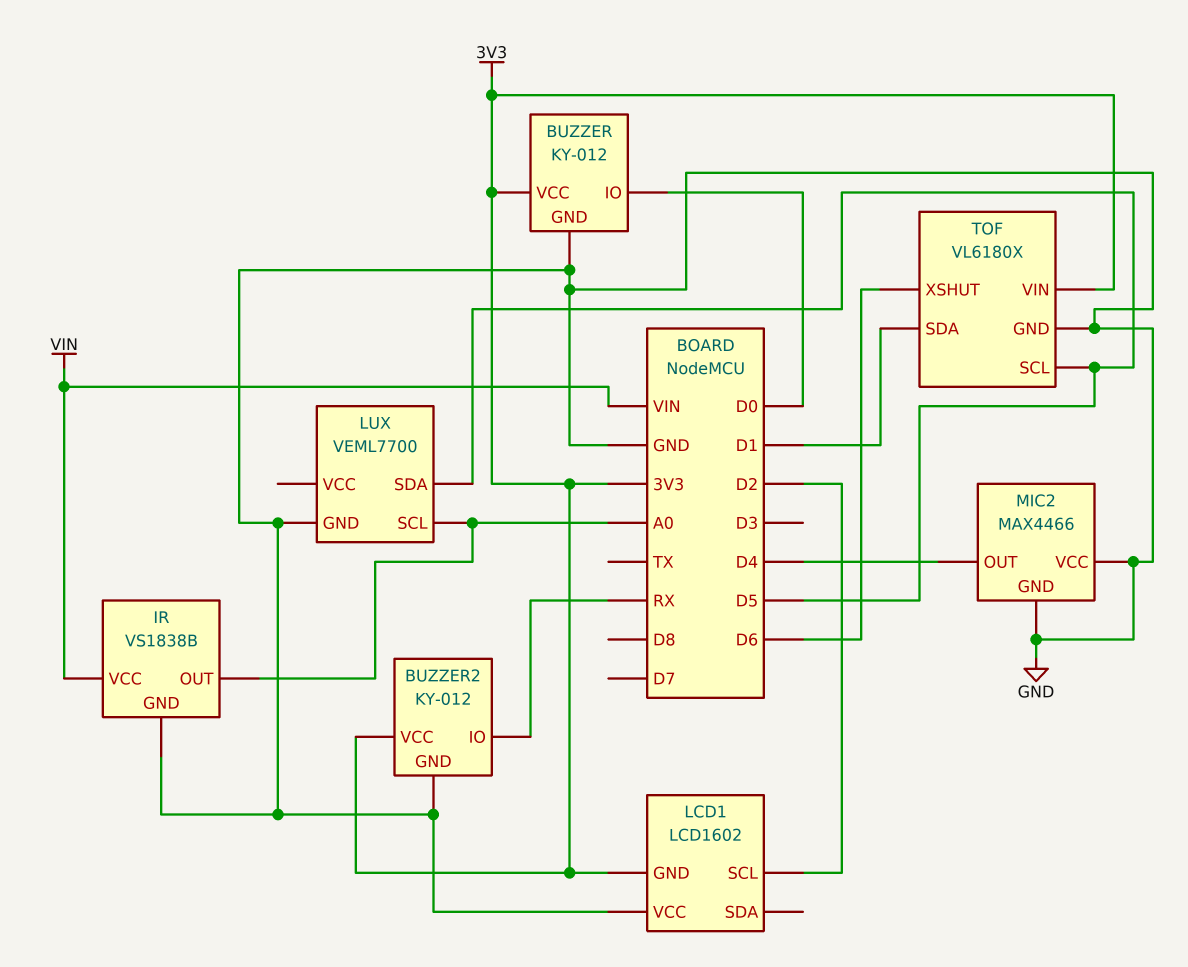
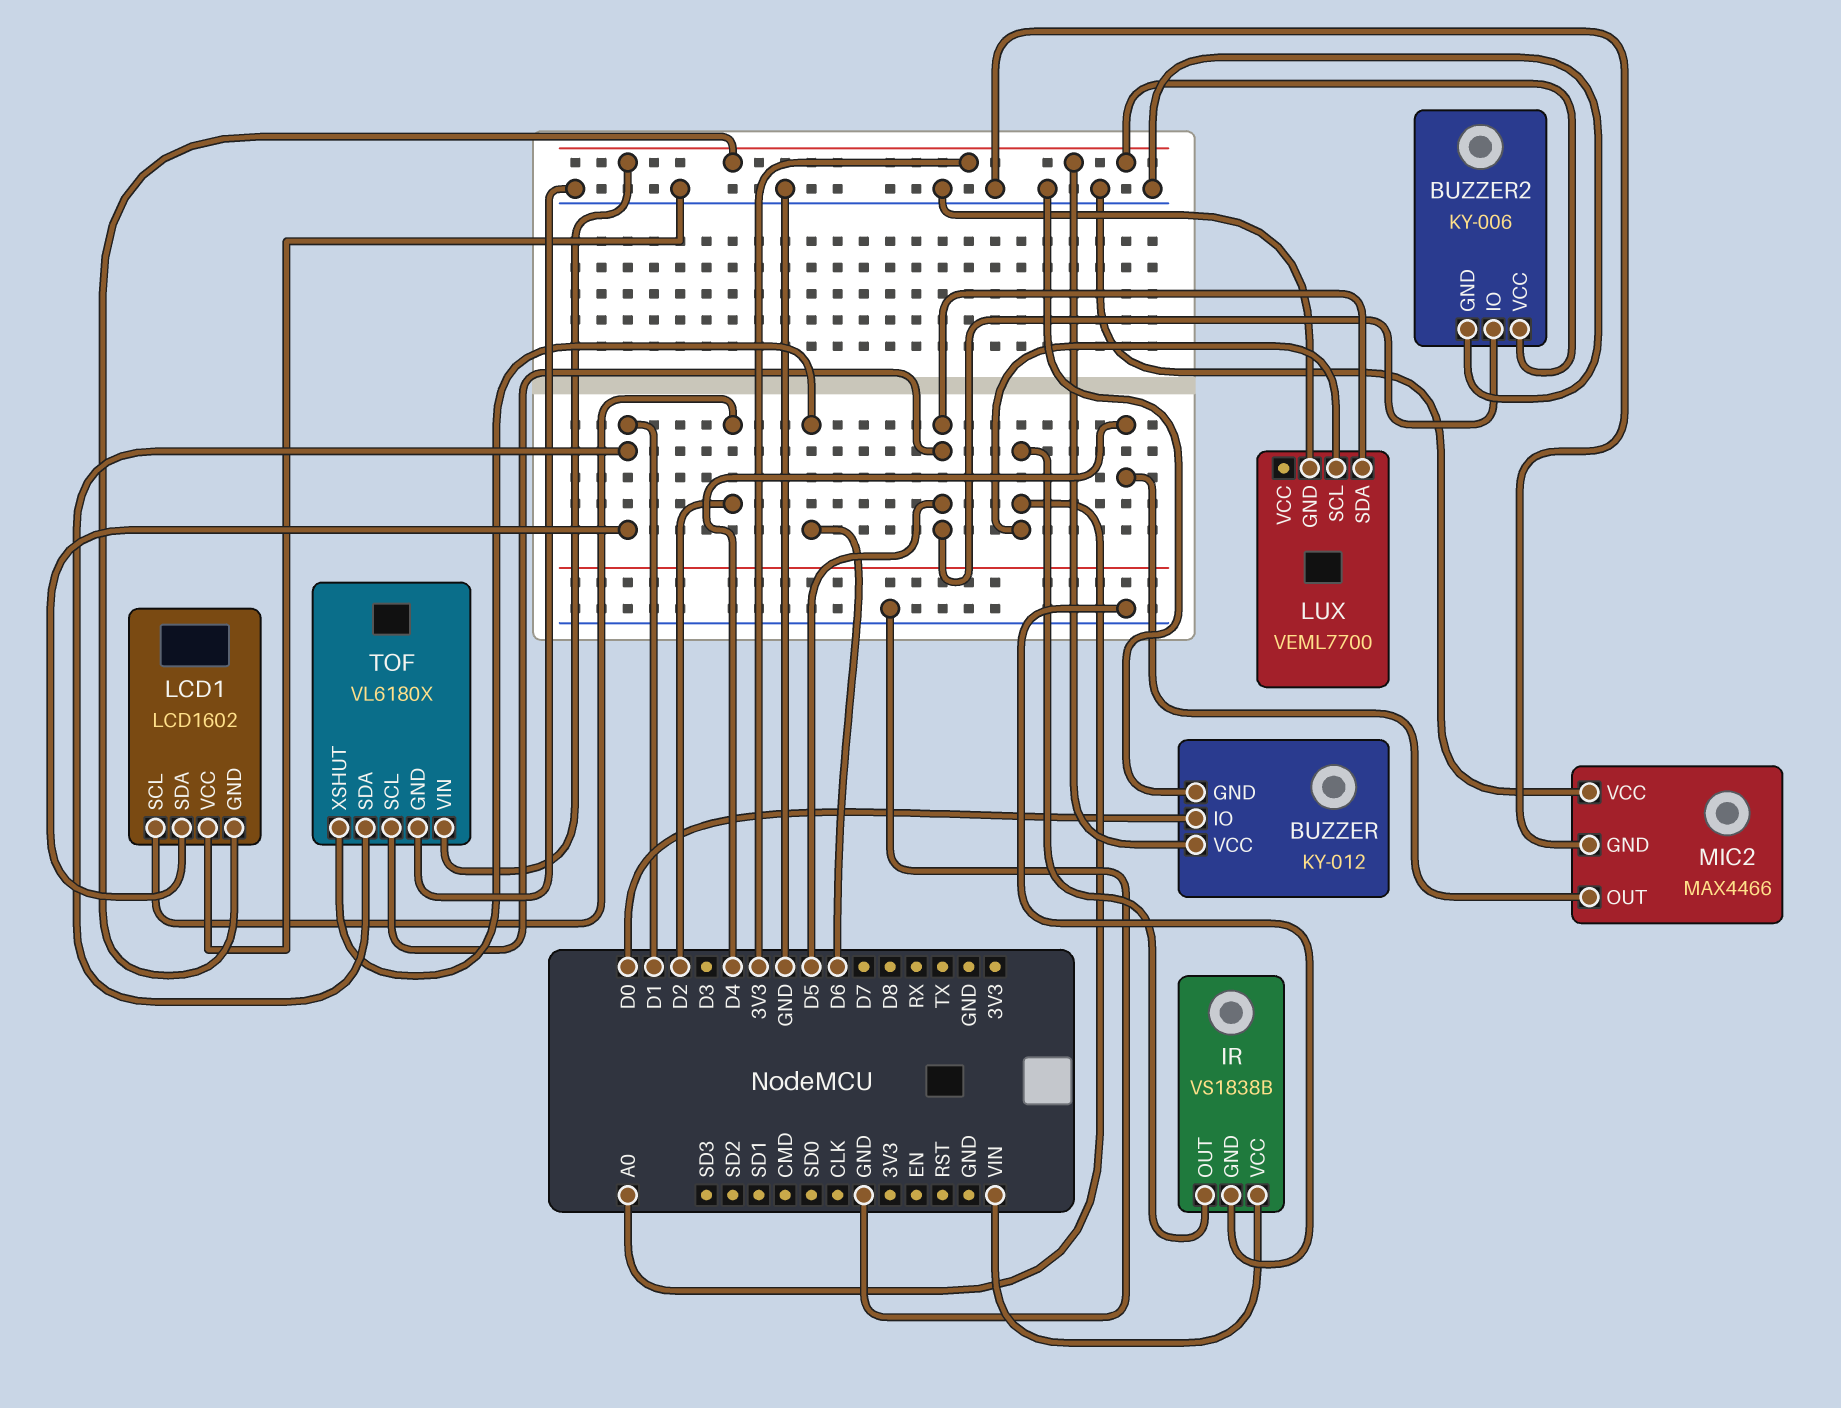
BUZZER2: KY-012 -> KY-006
BUZZER2 pin IO: RX -> D5
LCD1 pin SDA: none -> D1

